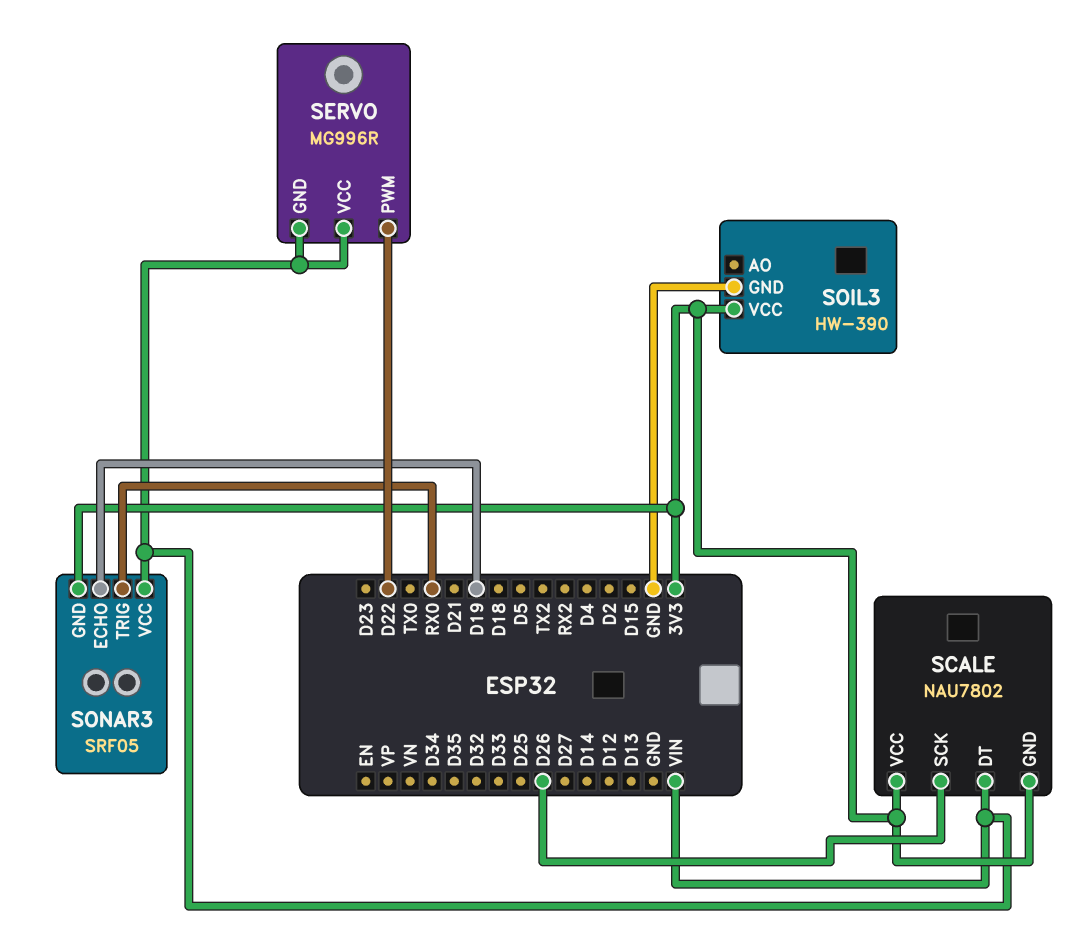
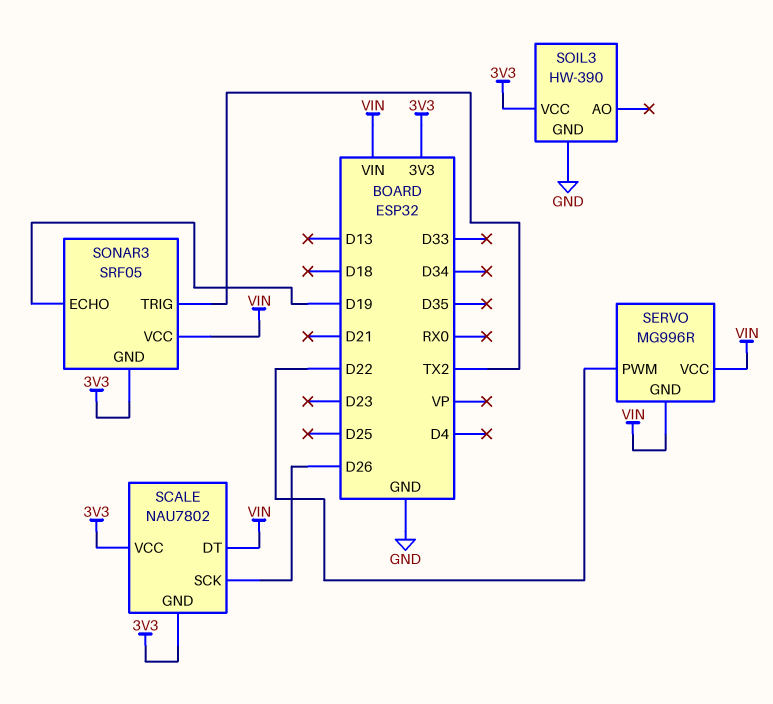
SONAR3 pin TRIG: RX0 -> TX2

